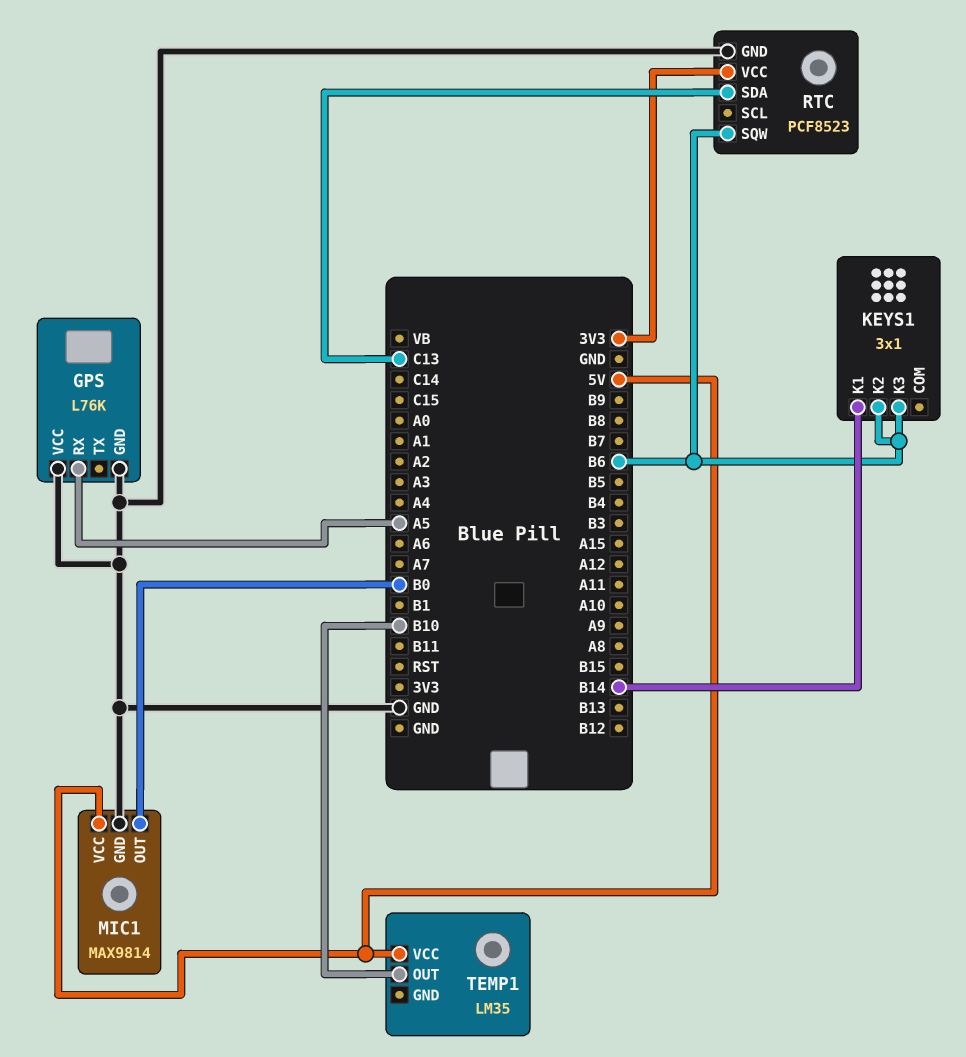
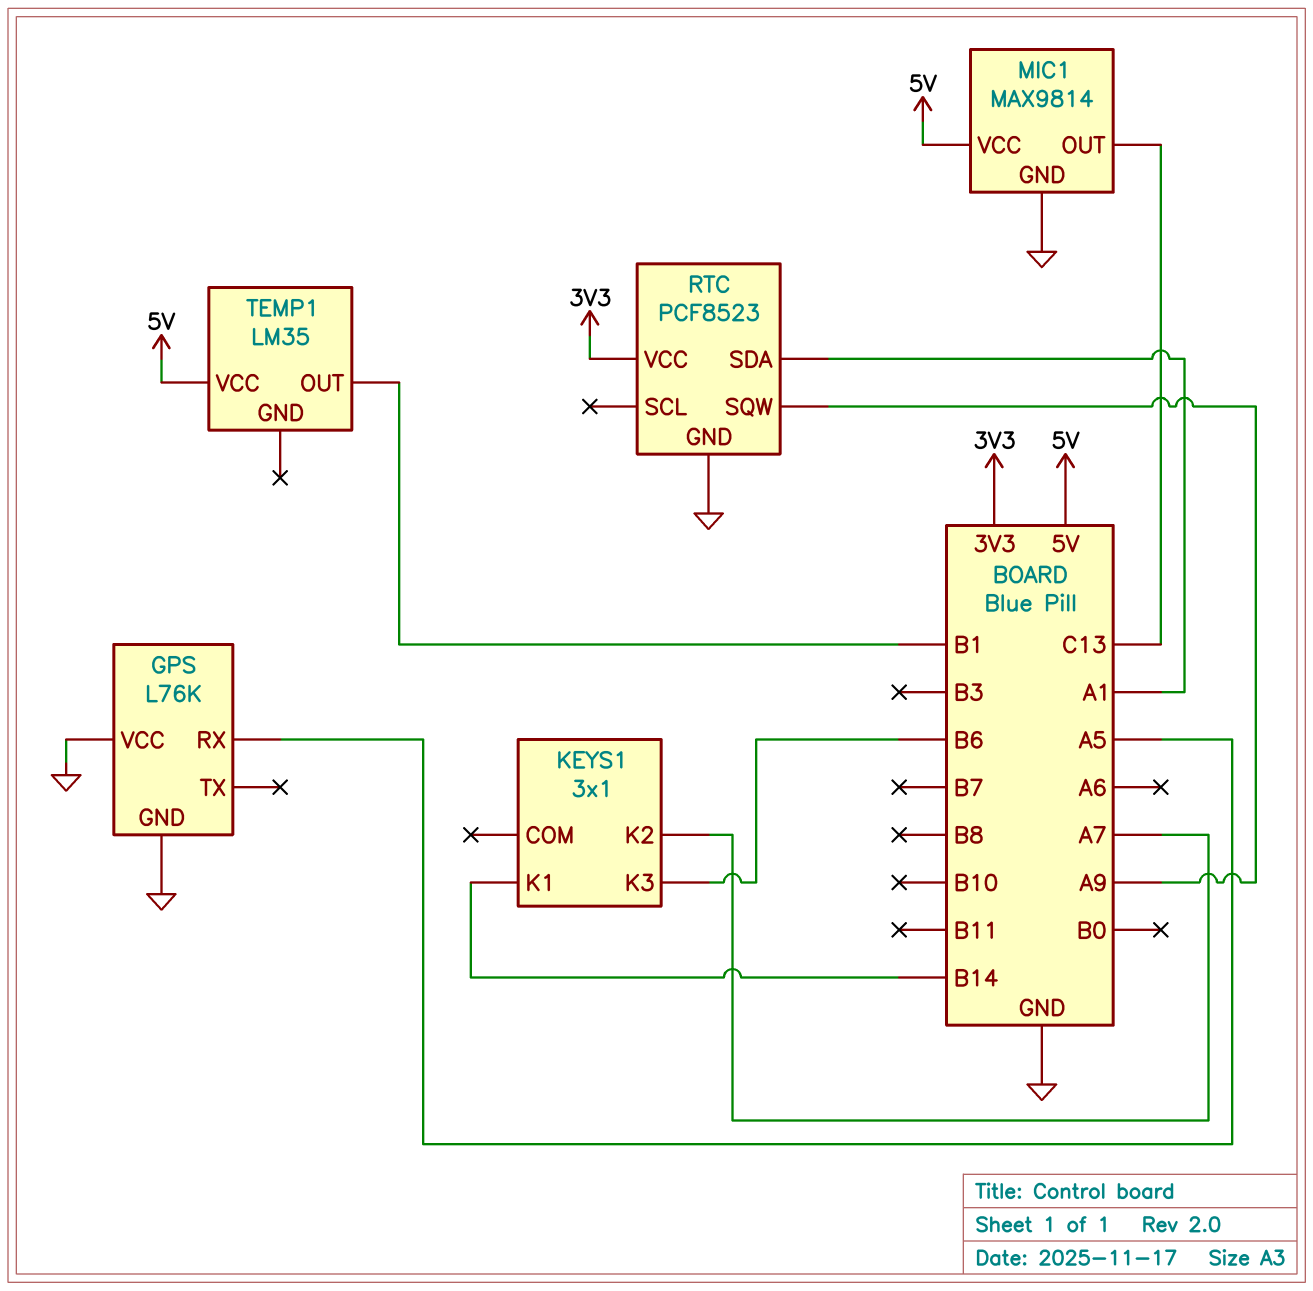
KEYS1 pin K2: B6 -> A7
MIC1 pin OUT: B0 -> C13
RTC pin SDA: C13 -> A1
RTC pin SQW: B6 -> A9
TEMP1 pin OUT: B10 -> B1

